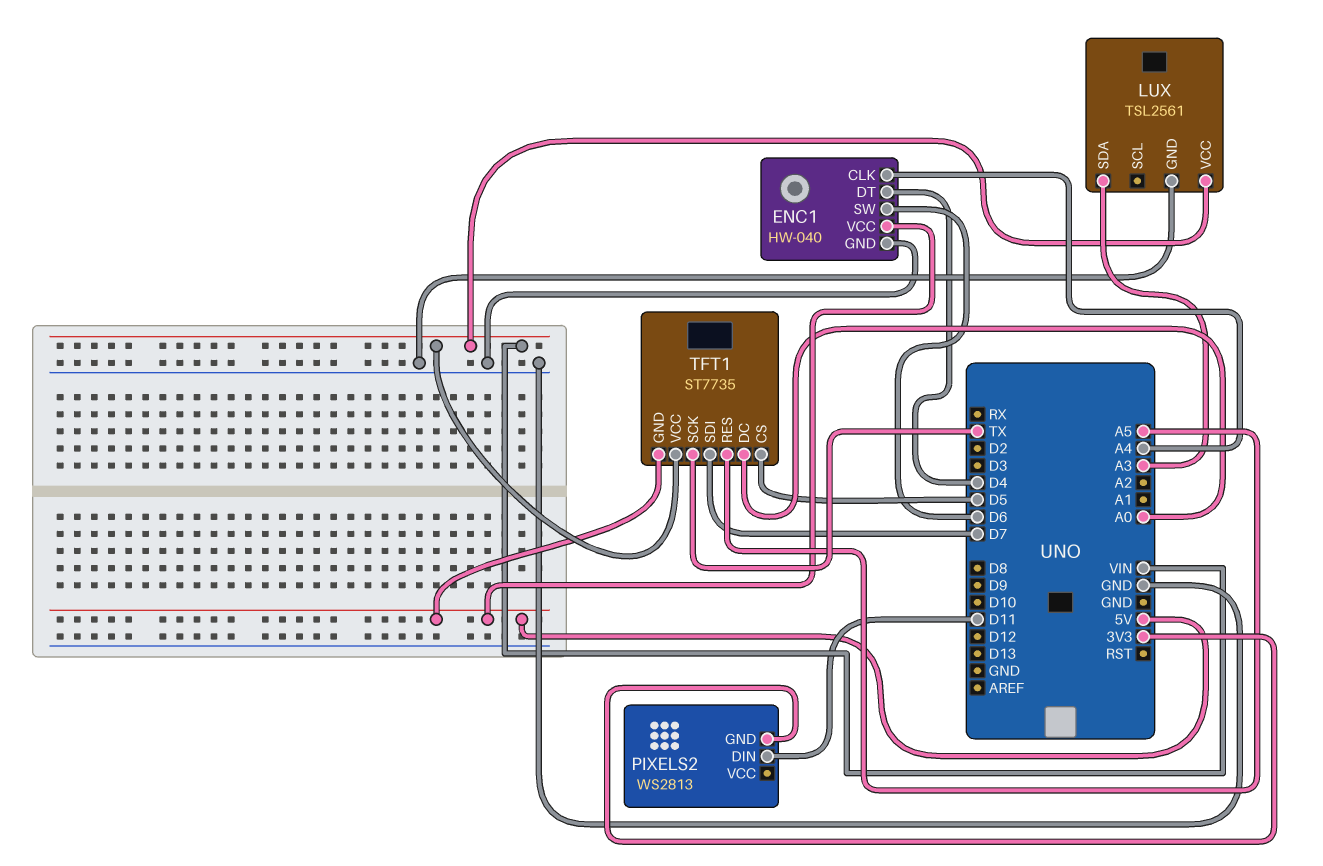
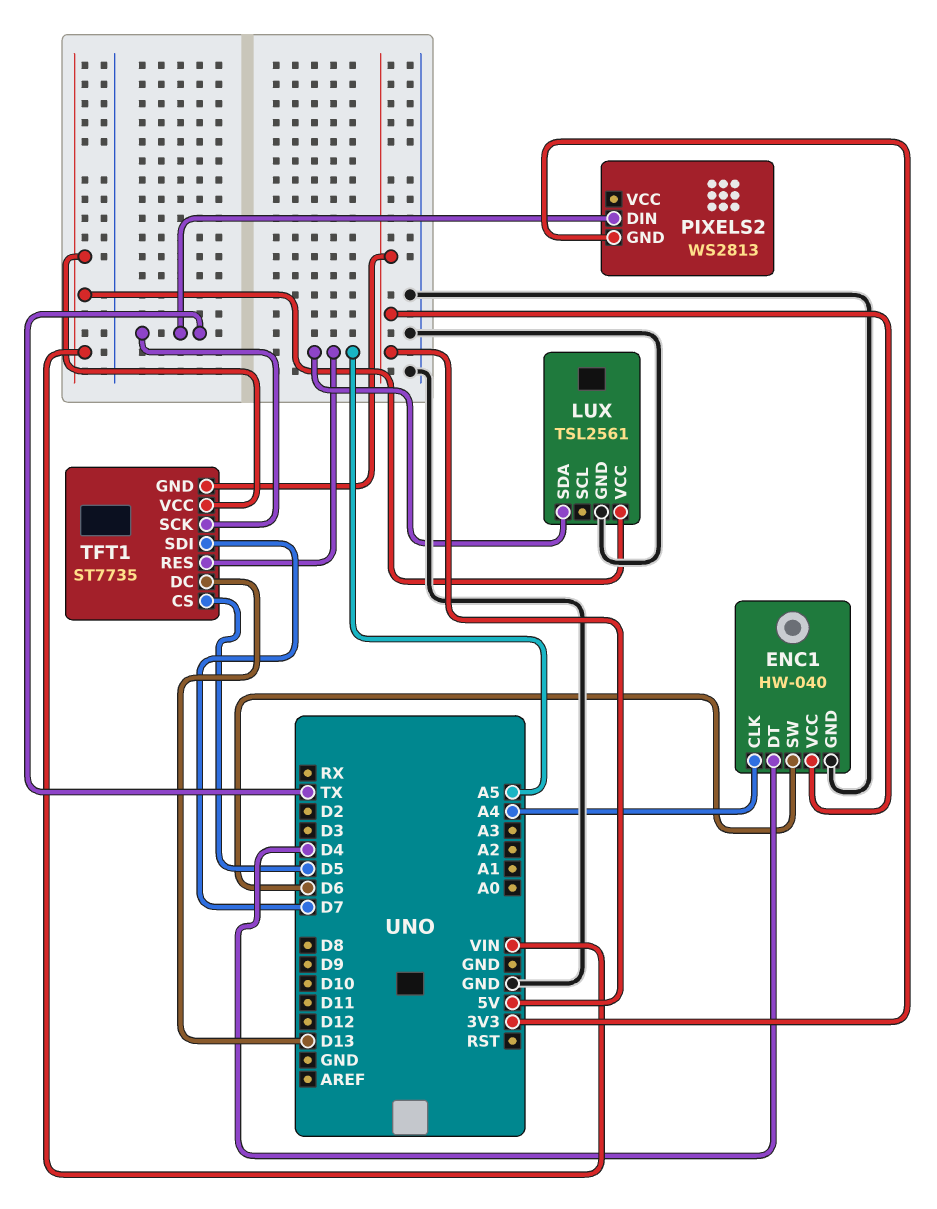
LUX pin SDA: A3 -> A5
PIXELS2 pin DIN: D11 -> TX
TFT1 pin DC: A0 -> D13

